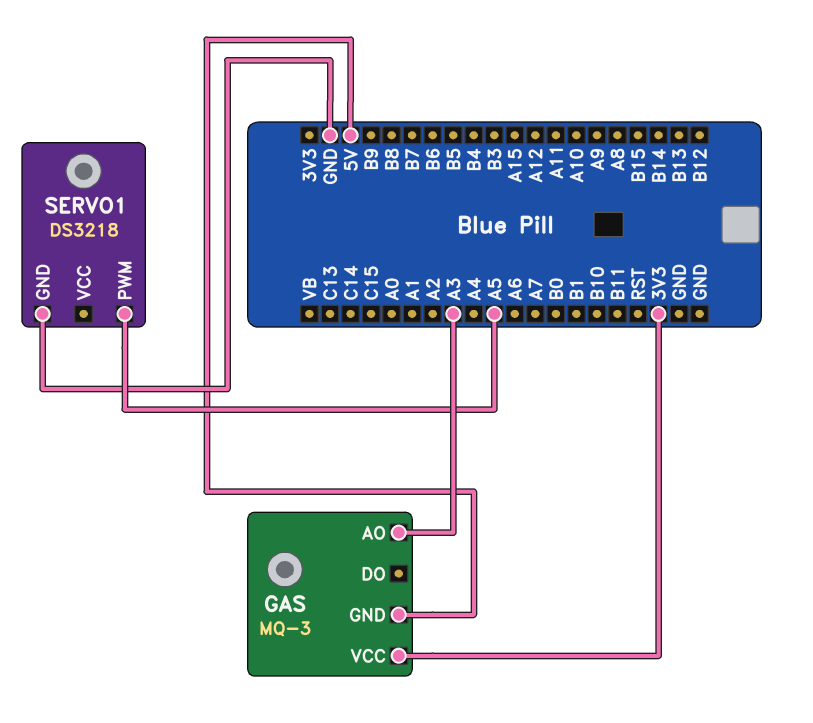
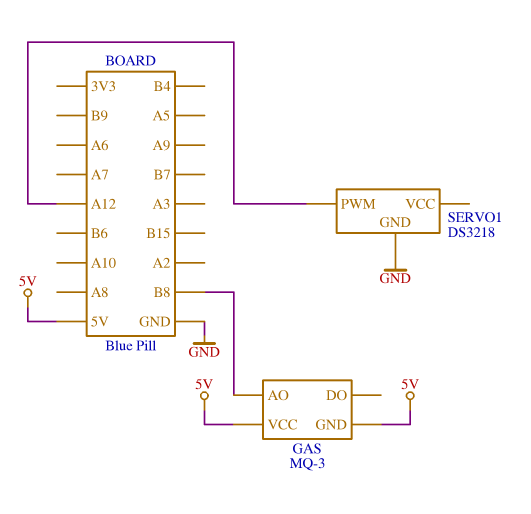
GAS pin AO: A3 -> B8
GAS pin VCC: 3V3 -> 5V
SERVO1 pin PWM: A5 -> A12

